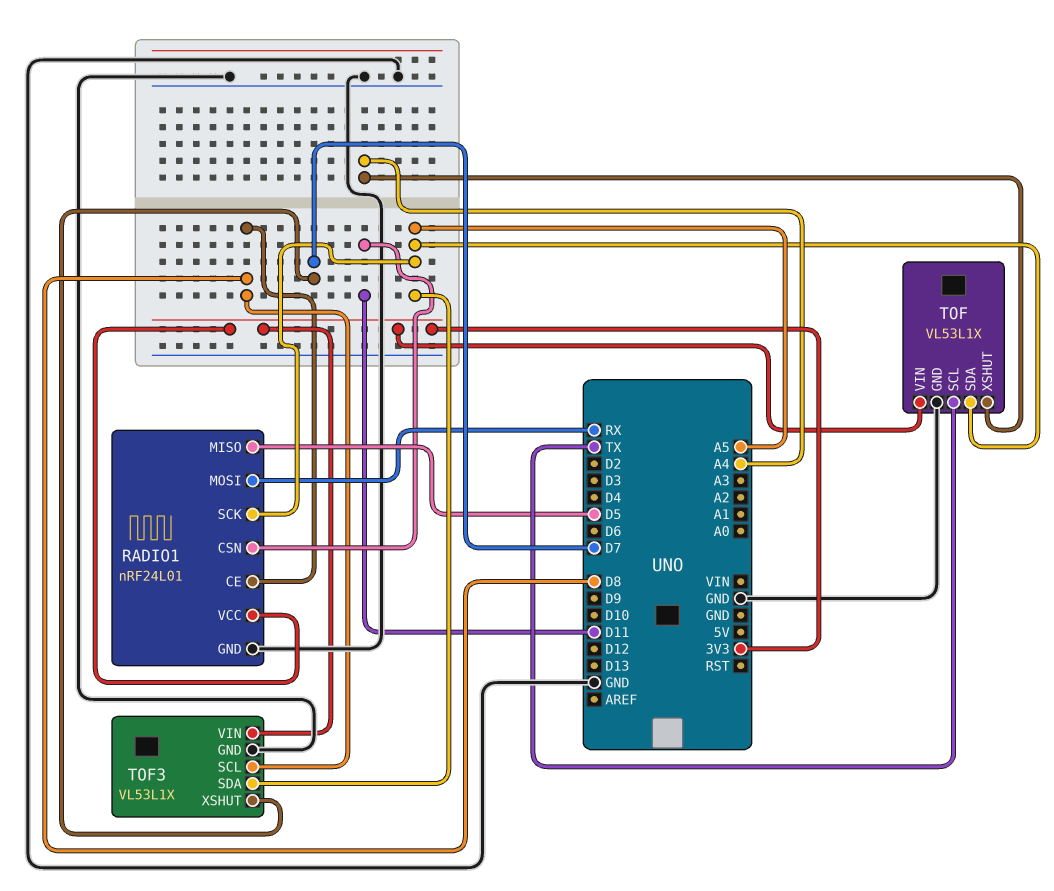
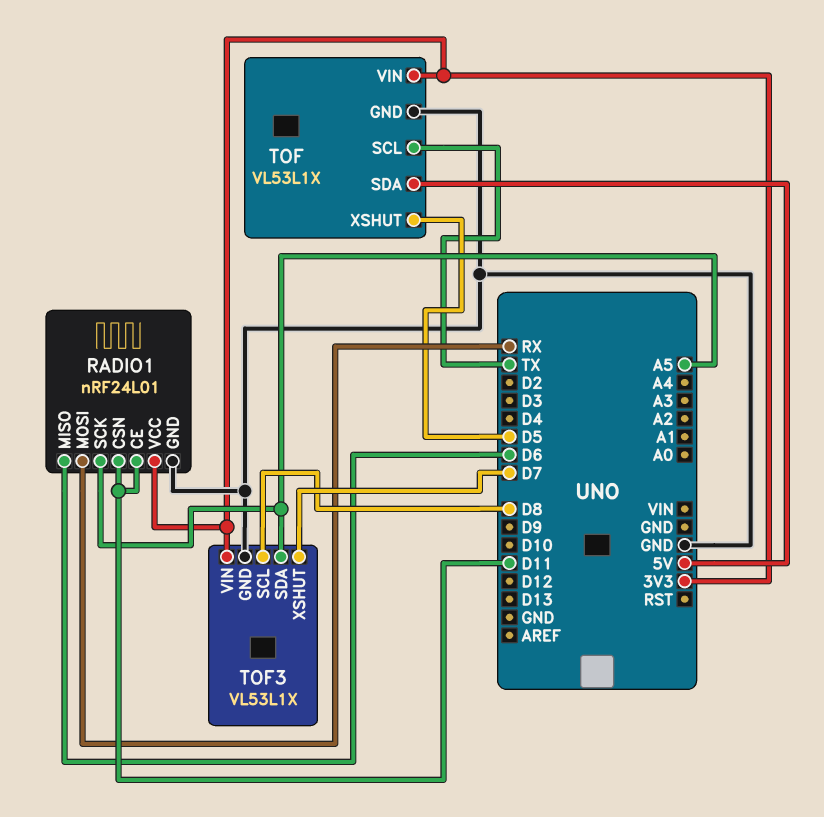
RADIO1 pin CE: D8 -> D11
RADIO1 pin MISO: D5 -> D6
TOF pin SDA: A5 -> 5V
TOF pin XSHUT: A4 -> D5

